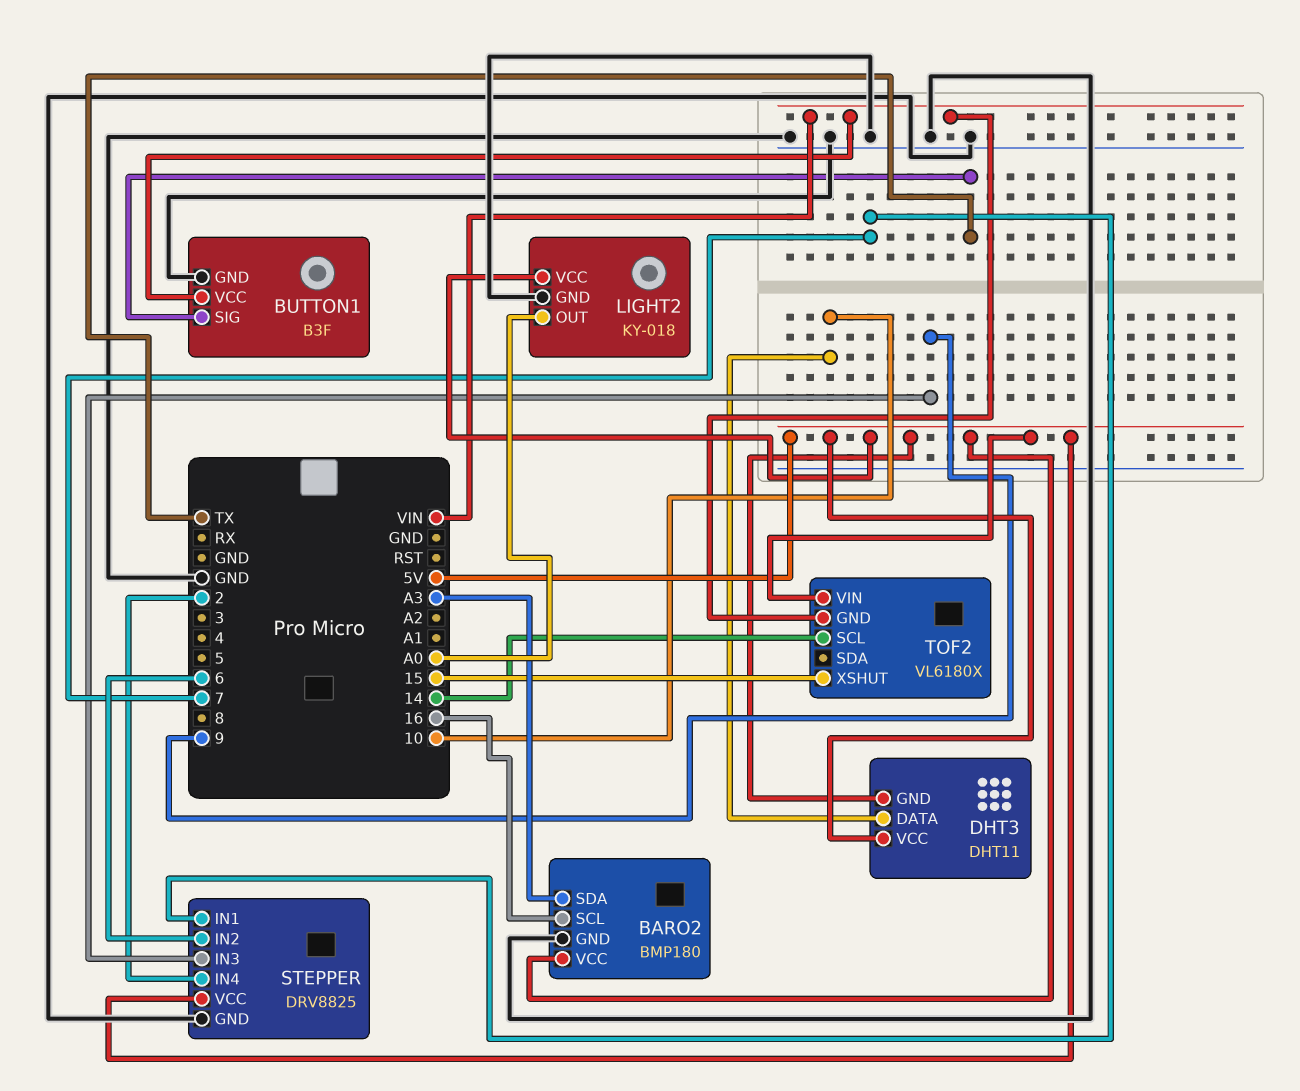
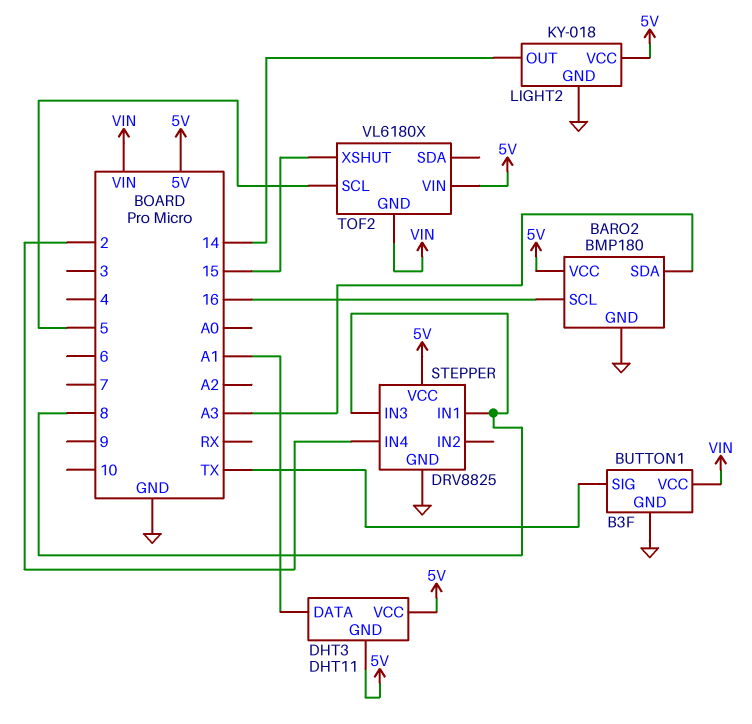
DHT3 pin DATA: 10 -> A1
LIGHT2 pin OUT: A0 -> 14
STEPPER pin IN1: 7 -> 8
STEPPER pin IN2: 6 -> none
STEPPER pin IN3: 9 -> 8
TOF2 pin SCL: 14 -> 5

